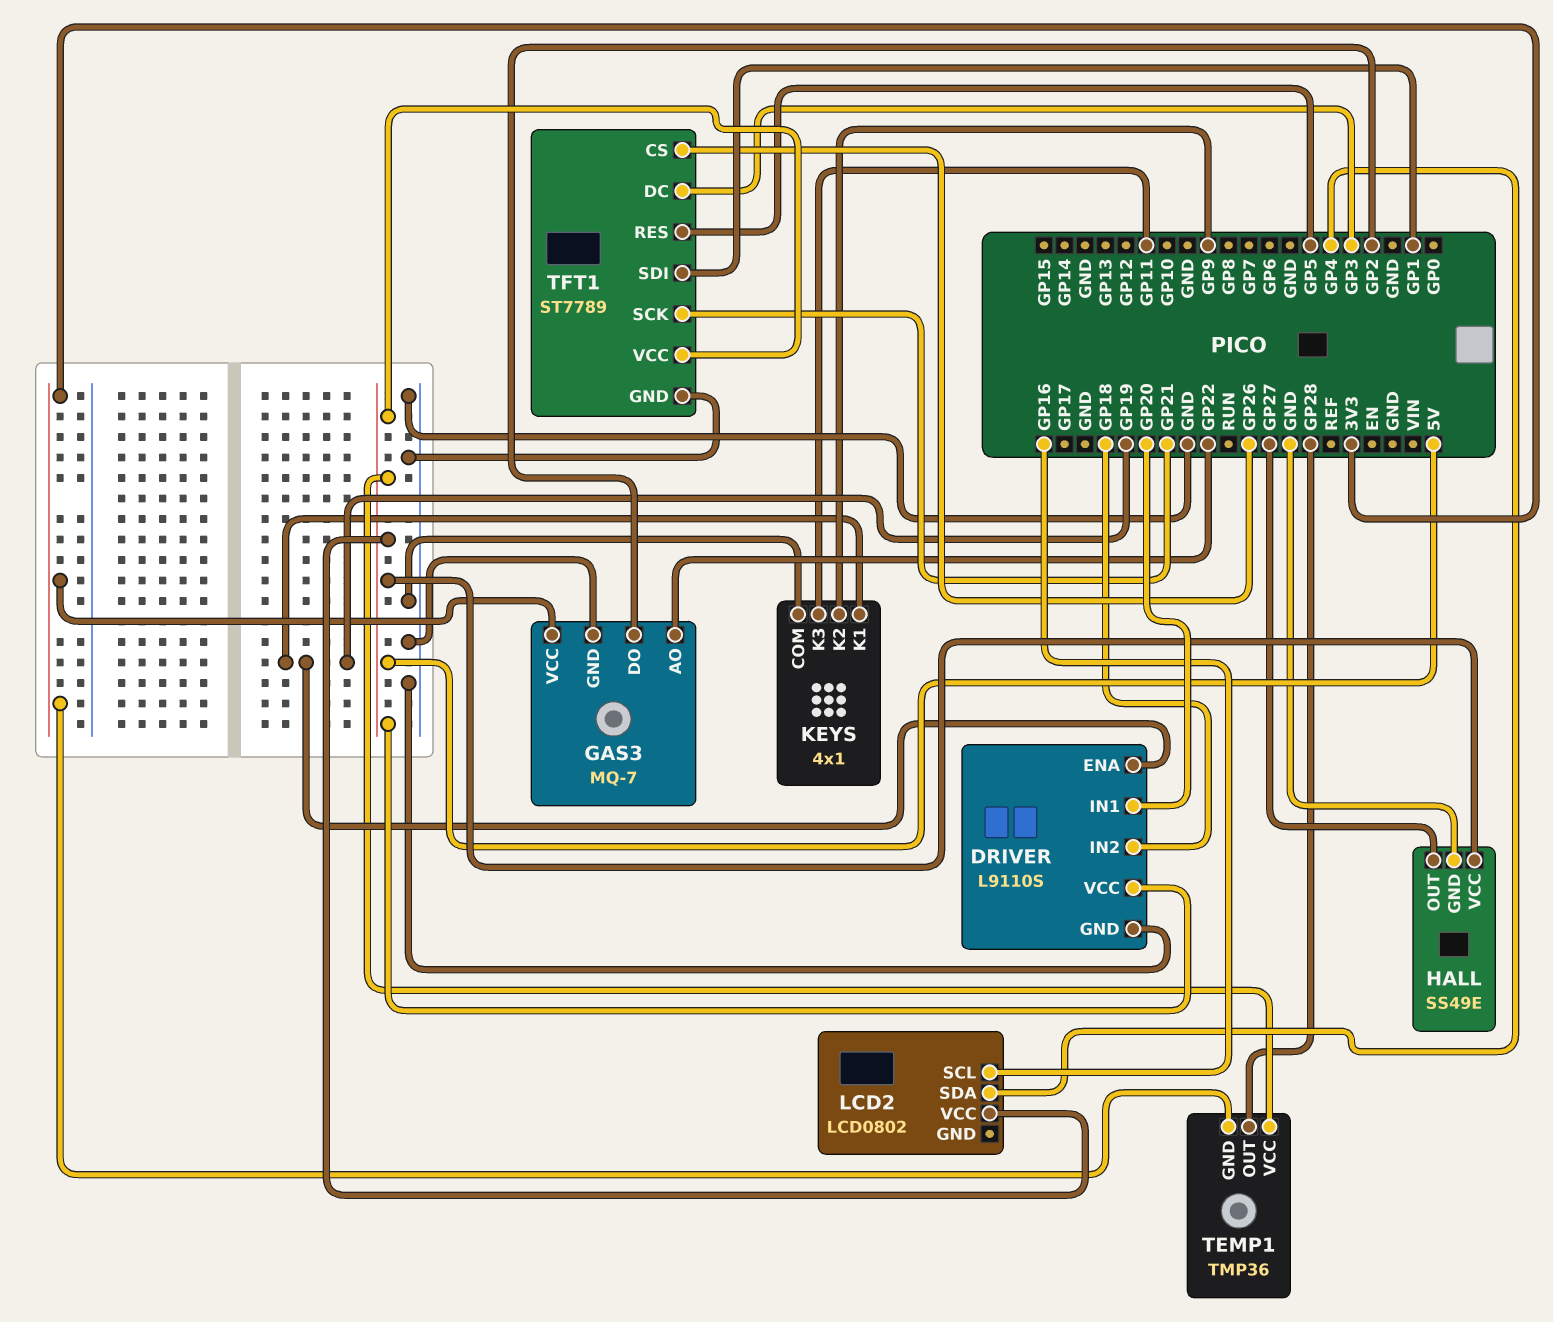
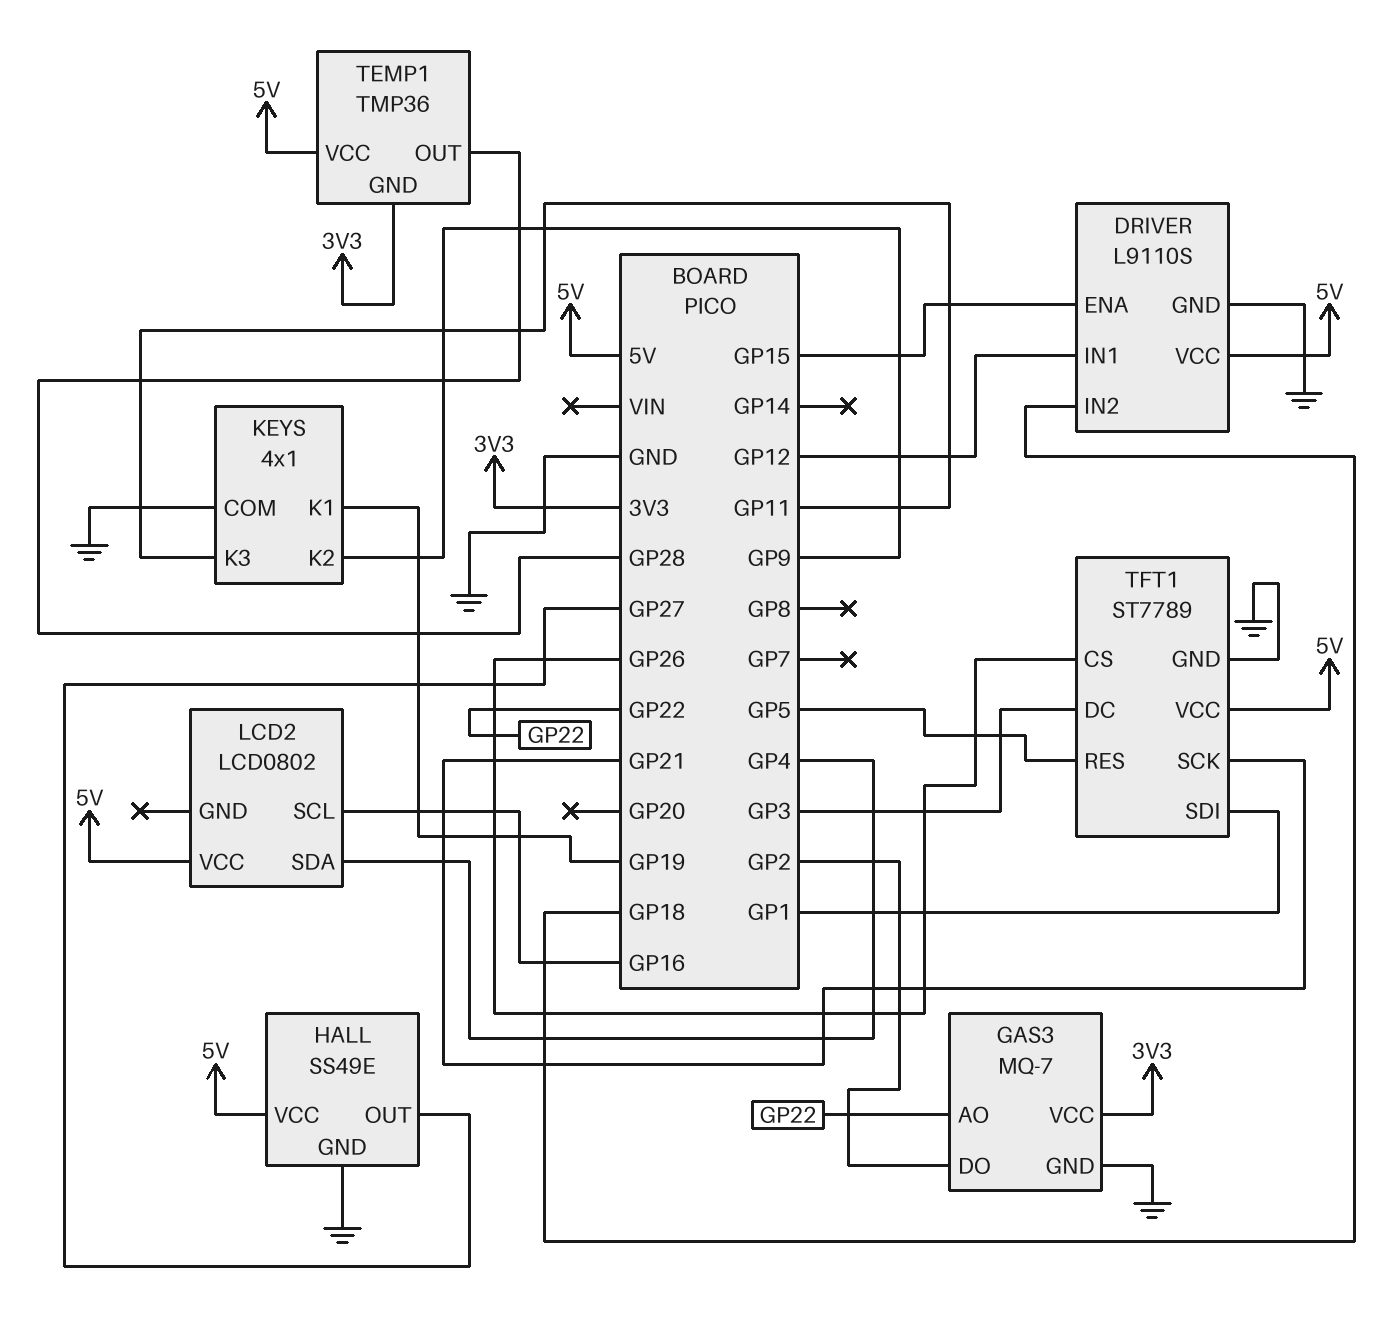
DRIVER pin ENA: GP19 -> GP15
DRIVER pin IN1: GP20 -> GP12

